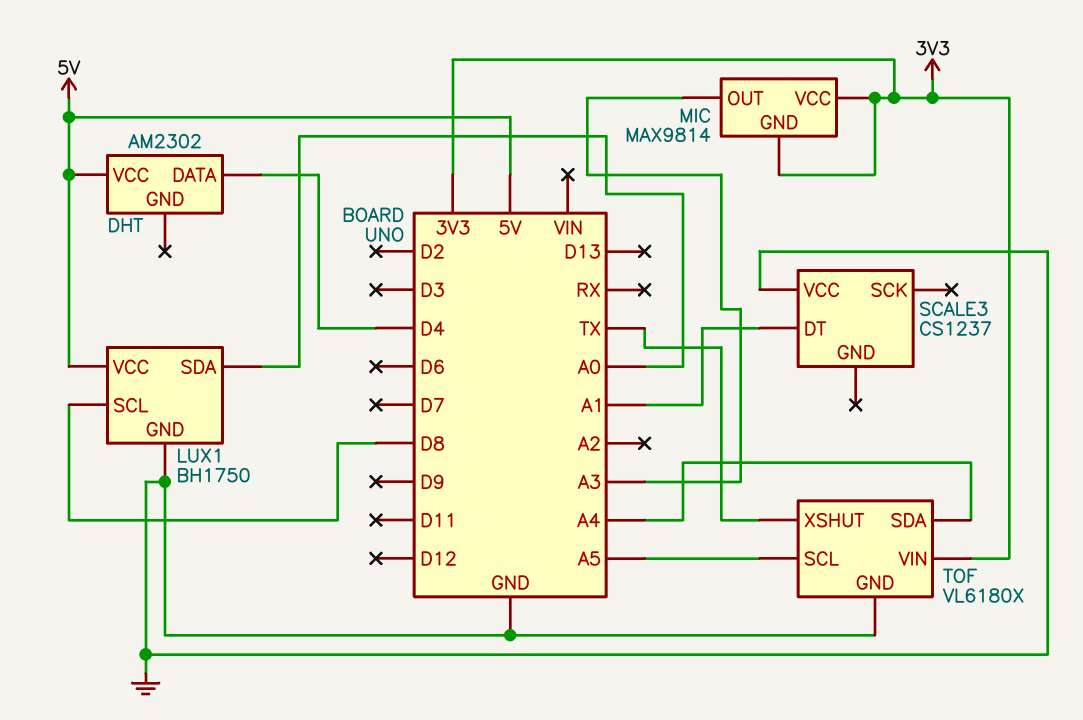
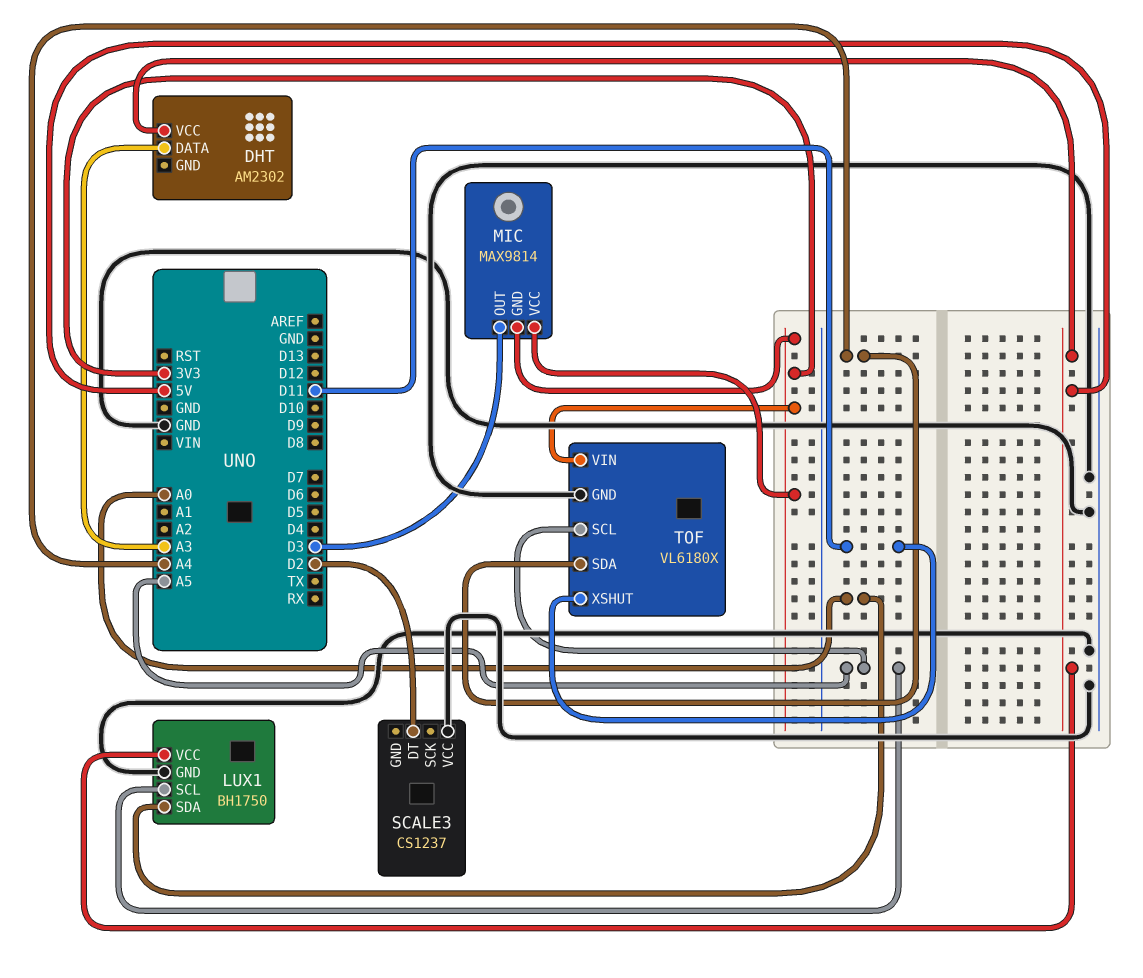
DHT pin DATA: D4 -> A3
LUX1 pin SCL: D8 -> A5
MIC pin OUT: A3 -> D3
SCALE3 pin DT: A1 -> D2
TOF pin XSHUT: TX -> D11

